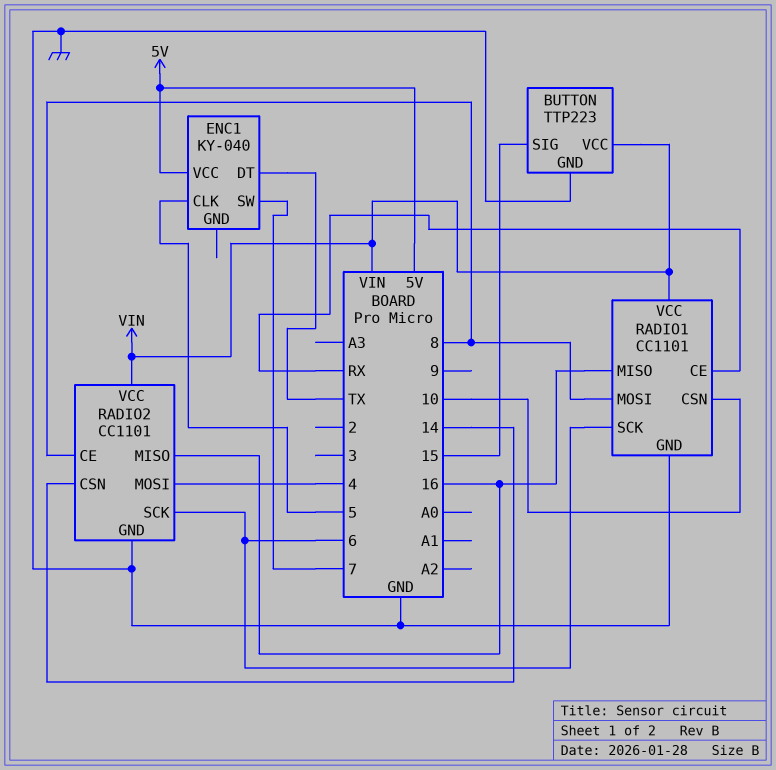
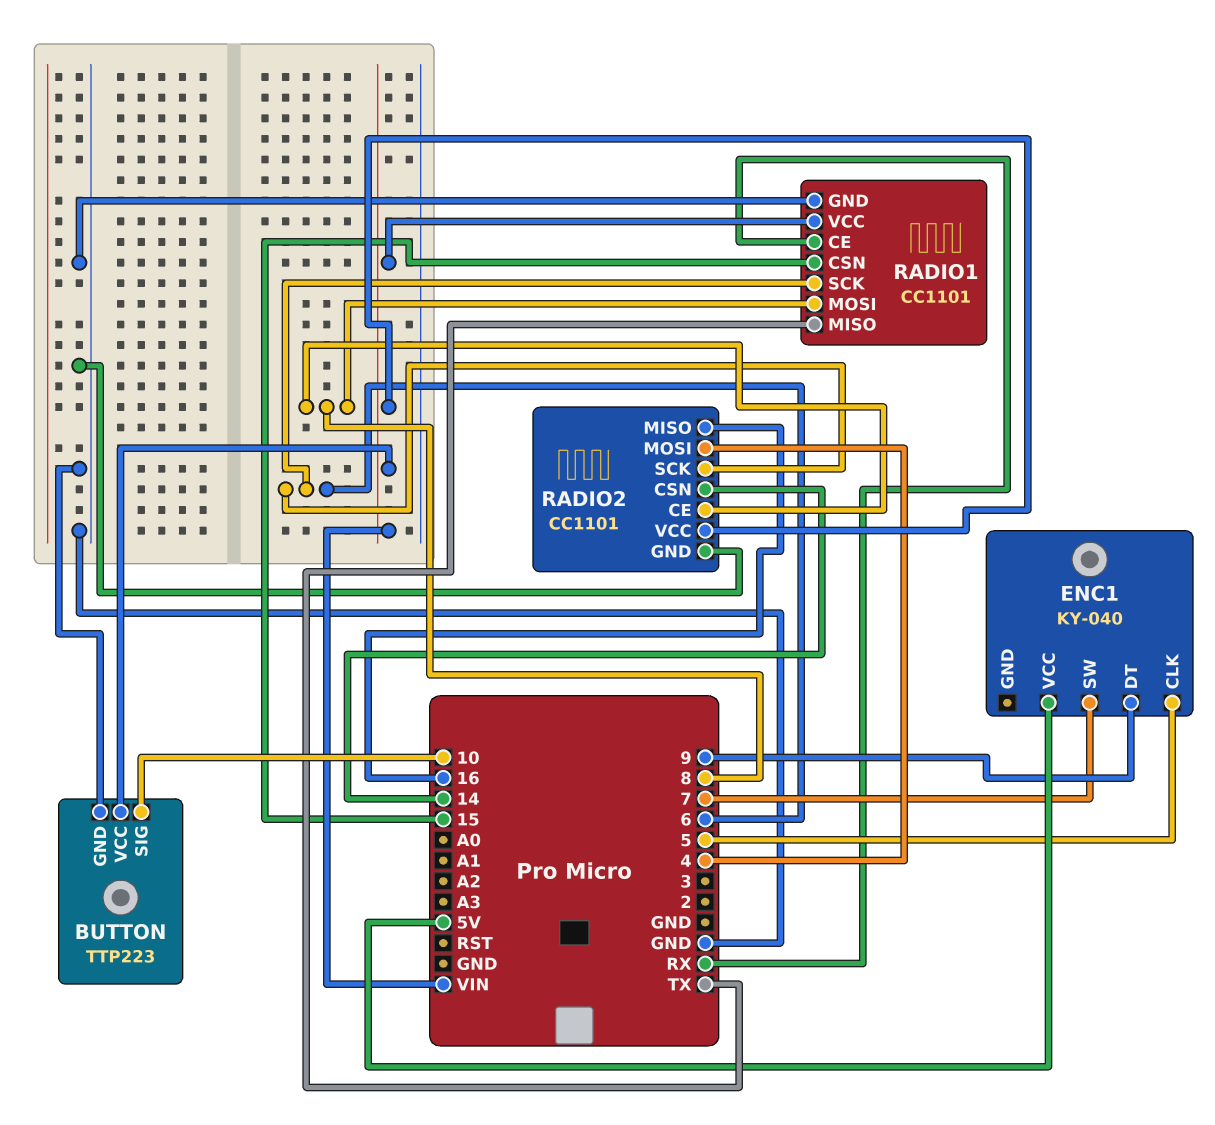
BUTTON pin SIG: 15 -> 10
ENC1 pin DT: TX -> 9
RADIO1 pin CSN: 10 -> 15
RADIO1 pin MISO: 16 -> TX

